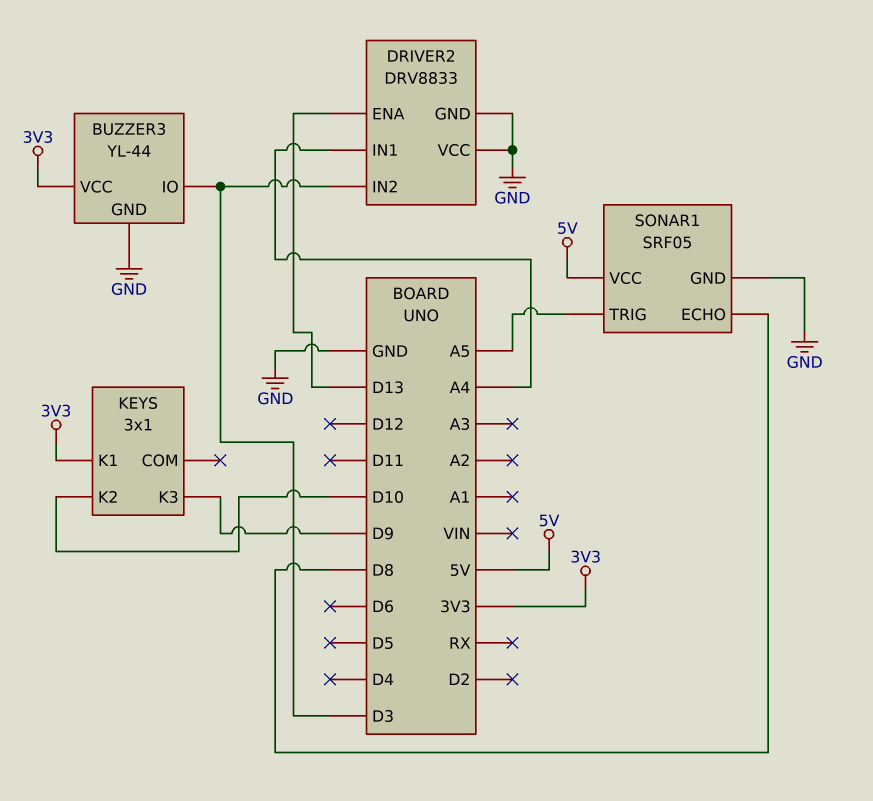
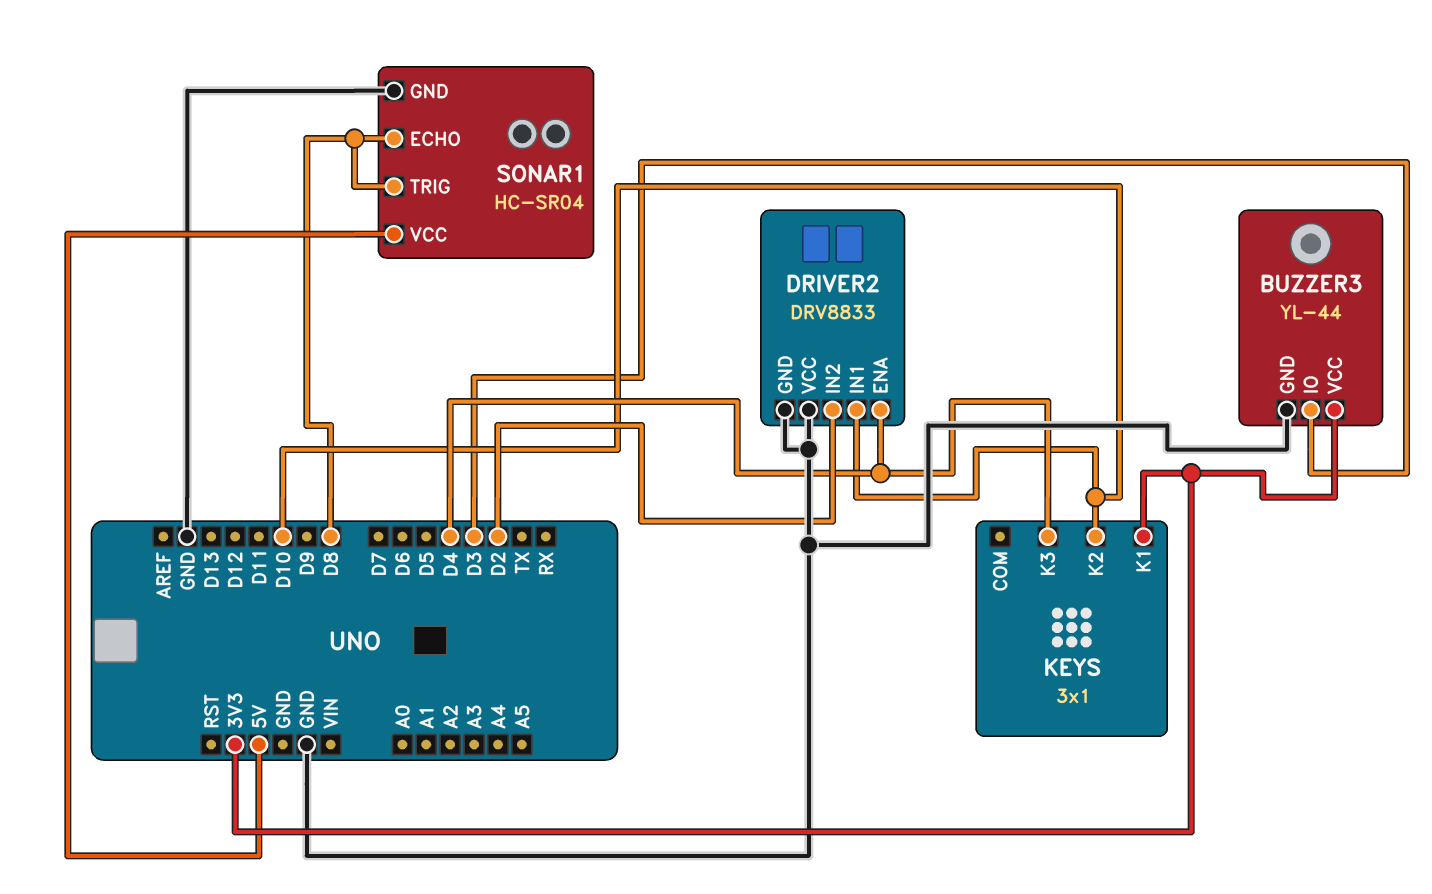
DRIVER2 pin ENA: D13 -> D4
DRIVER2 pin IN1: A4 -> D10
DRIVER2 pin IN2: D3 -> D2
KEYS pin K3: D9 -> D4
SONAR1: SRF05 -> HC-SR04
SONAR1 pin TRIG: A5 -> D8

